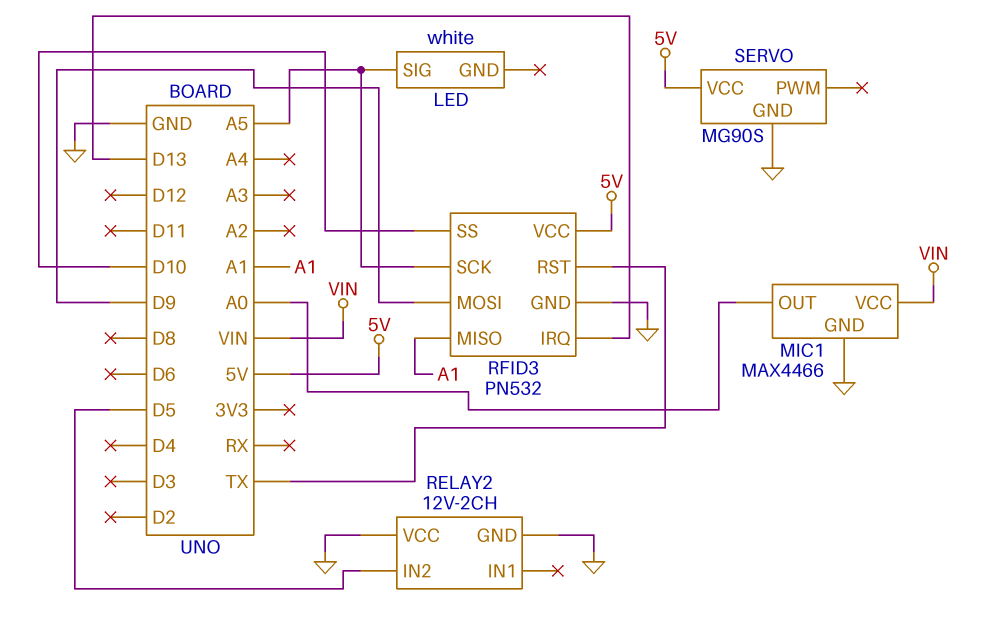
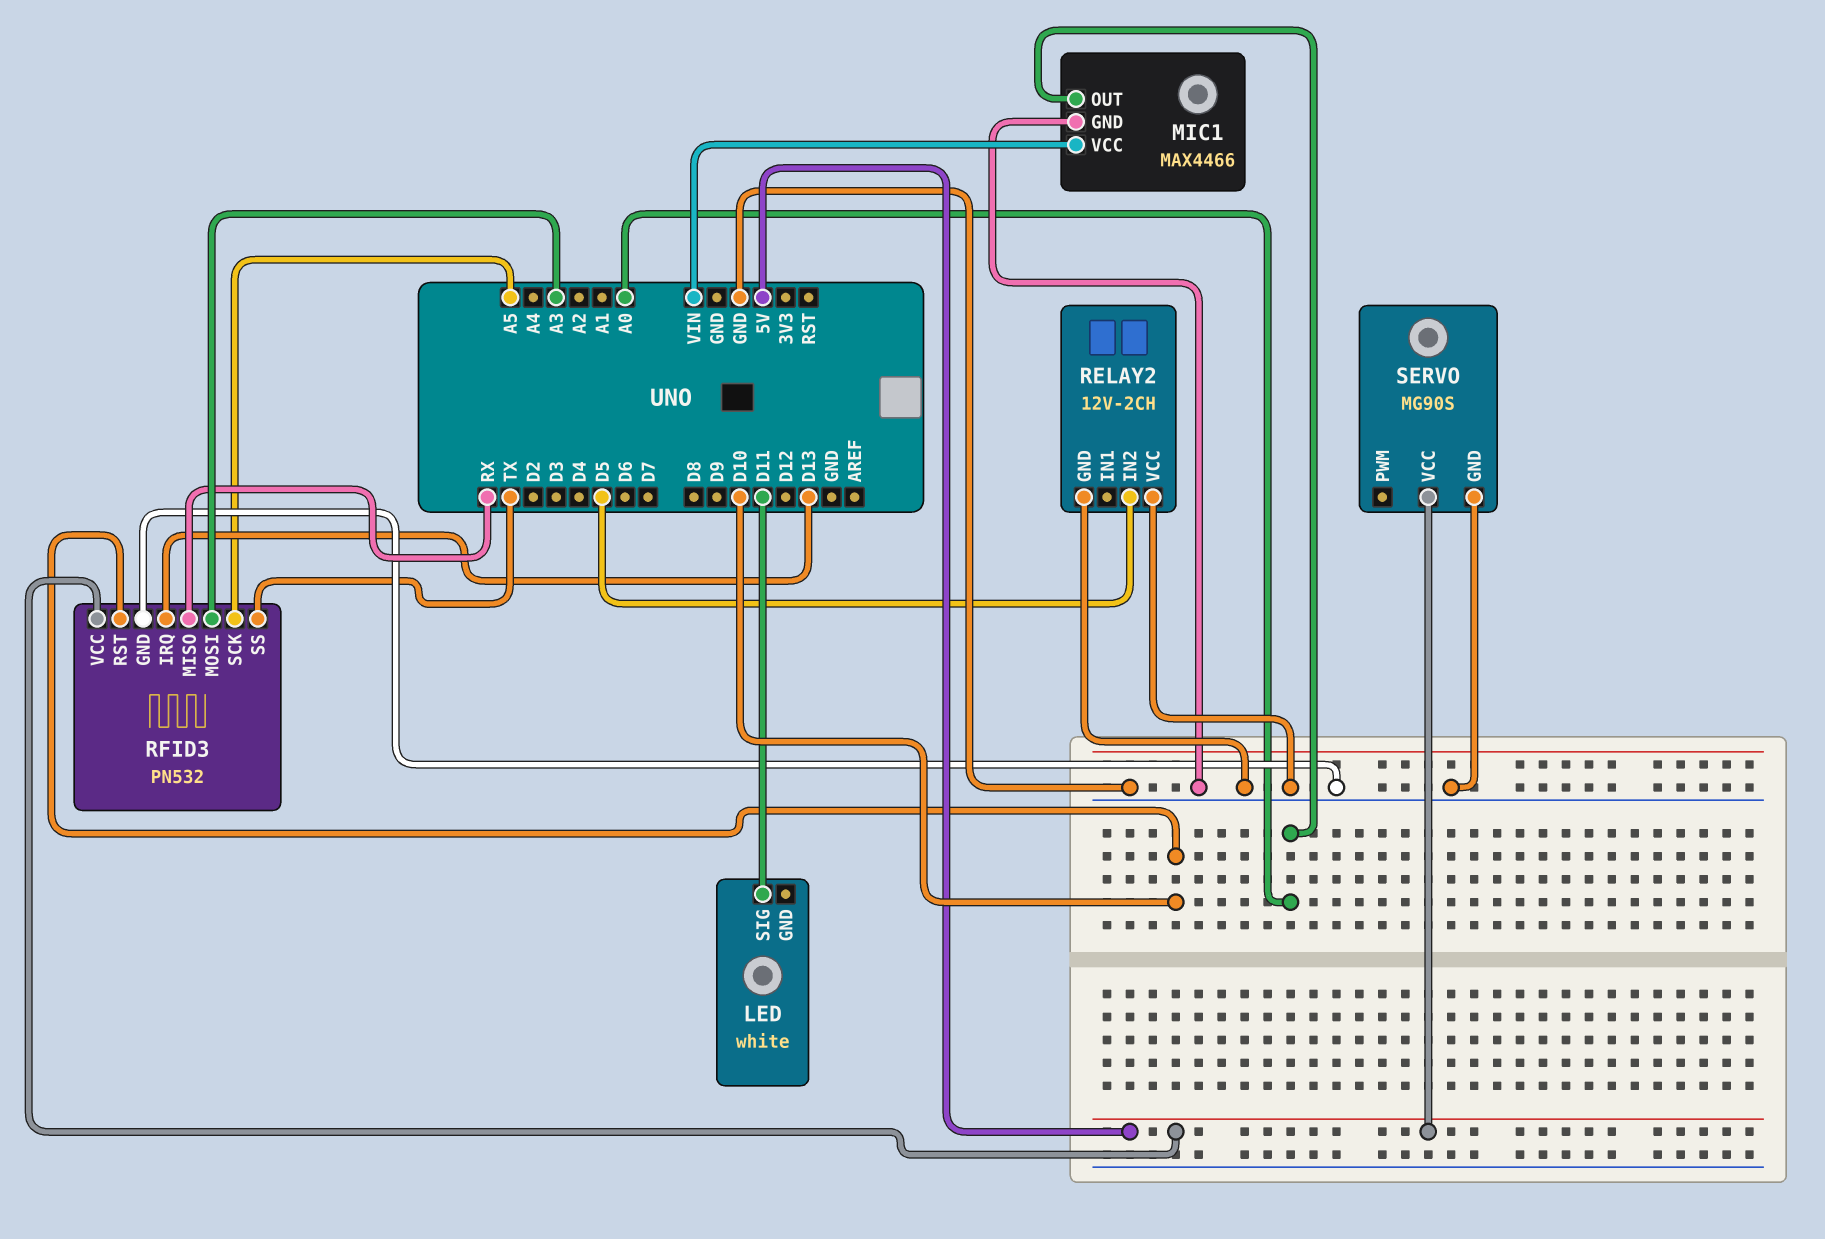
LED pin SIG: A5 -> D11
RFID3 pin MISO: A1 -> RX
RFID3 pin MOSI: D9 -> A3
RFID3 pin RST: TX -> D10
RFID3 pin SS: D10 -> TX

